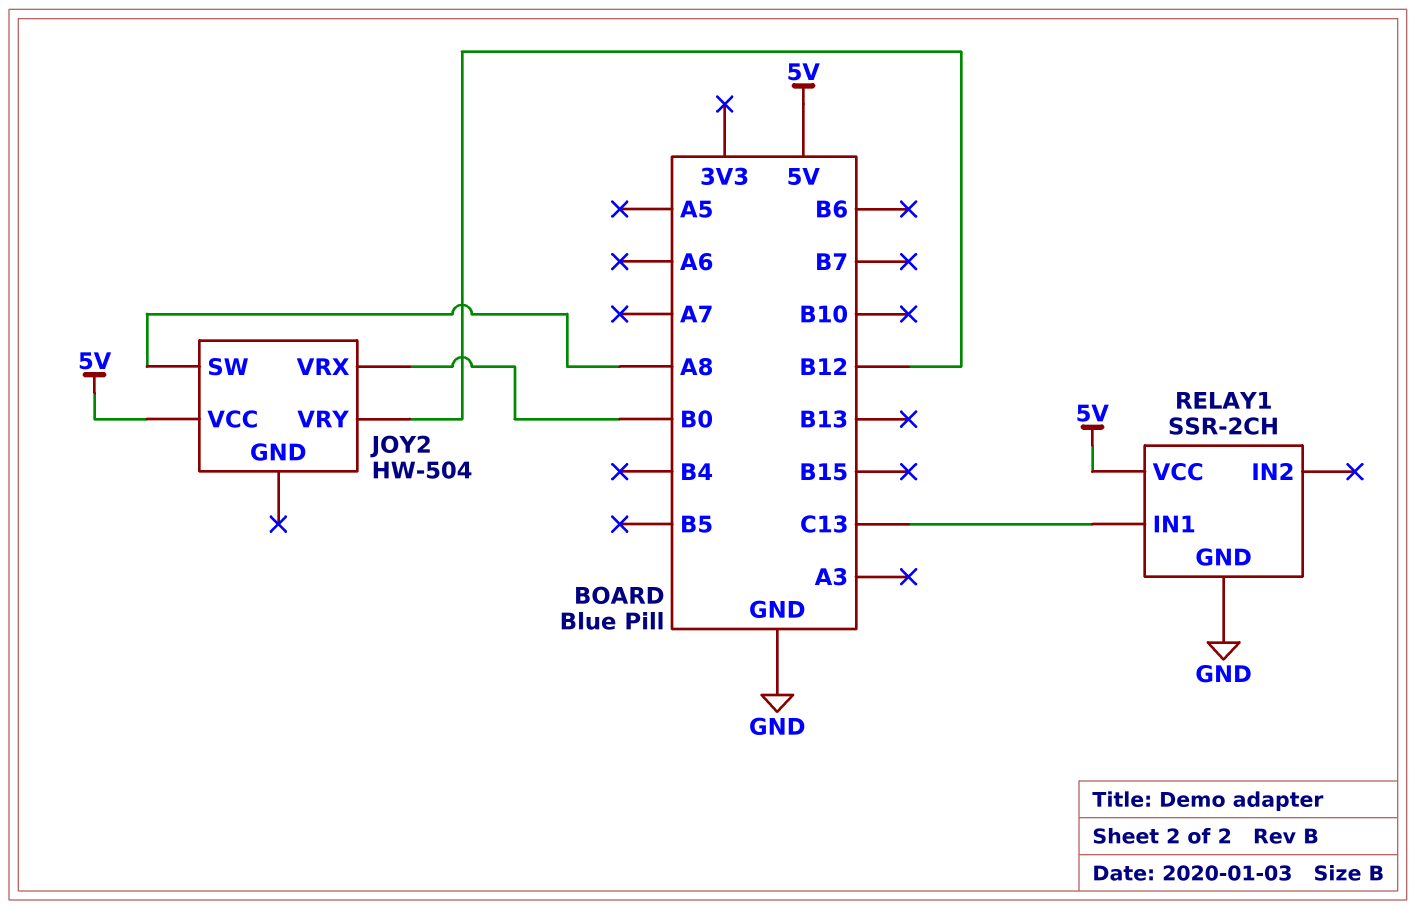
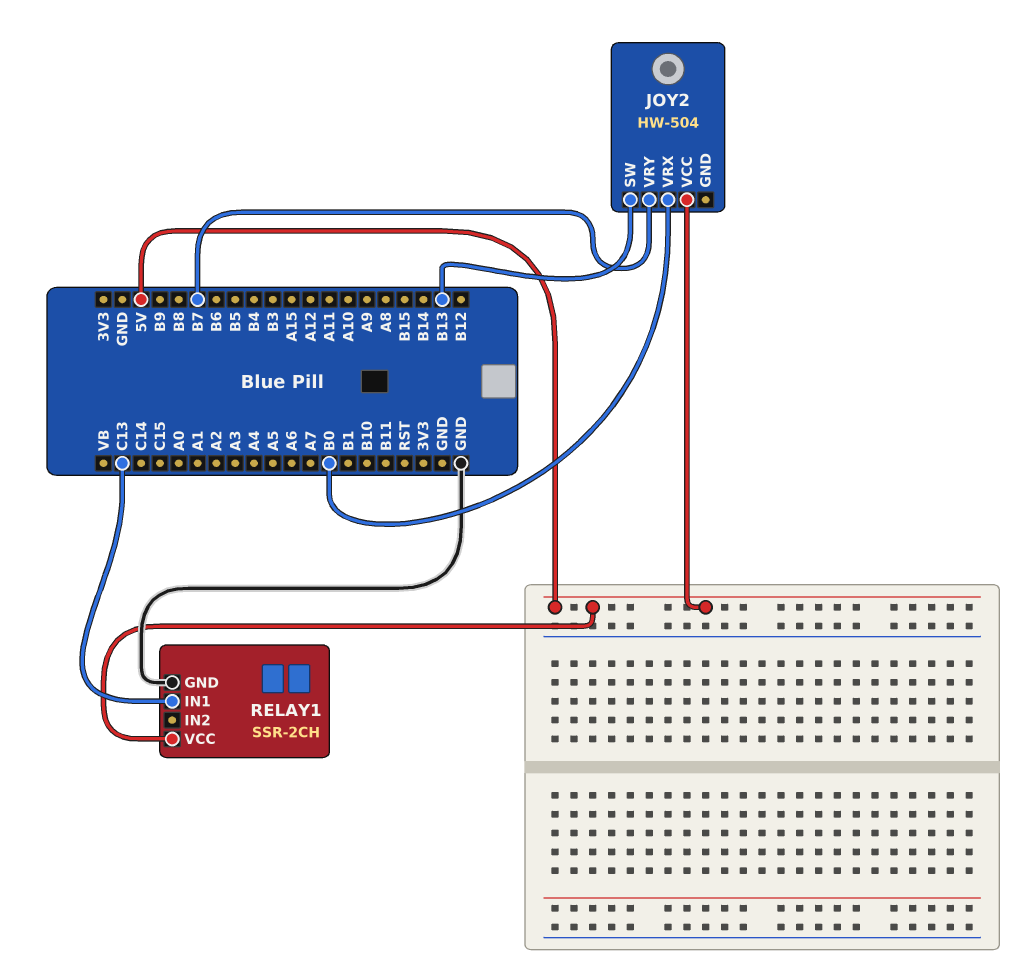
JOY2 pin SW: A8 -> B13
JOY2 pin VRY: B12 -> B7

